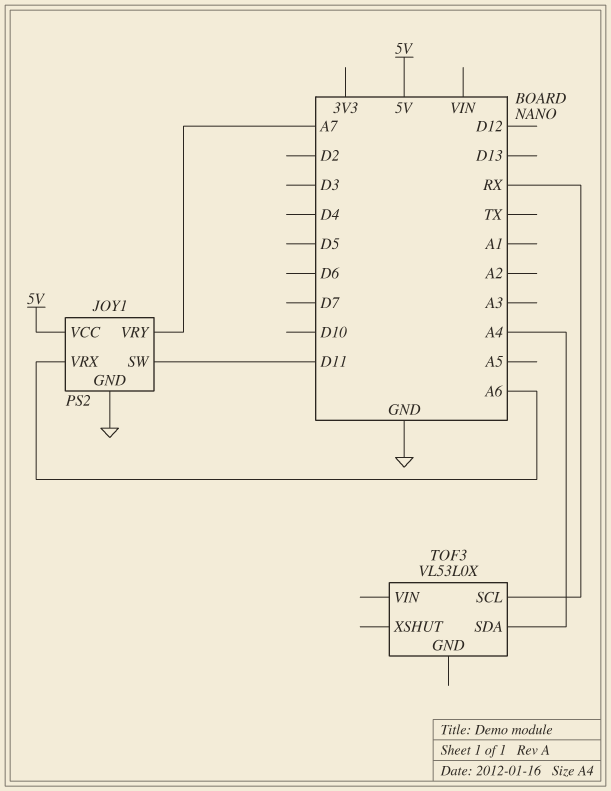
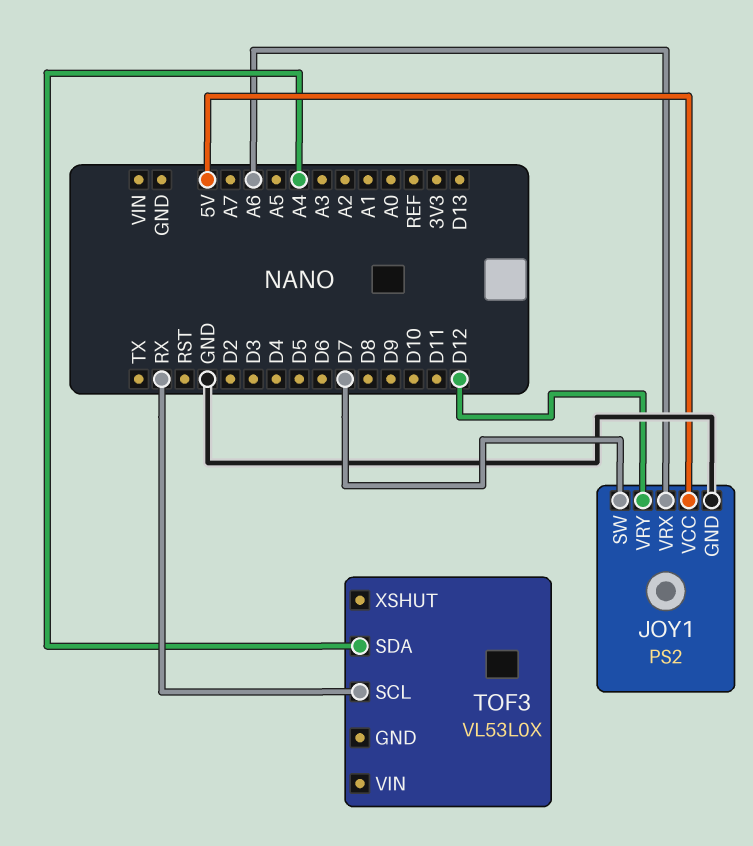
JOY1 pin SW: D11 -> D7
JOY1 pin VRY: A7 -> D12

